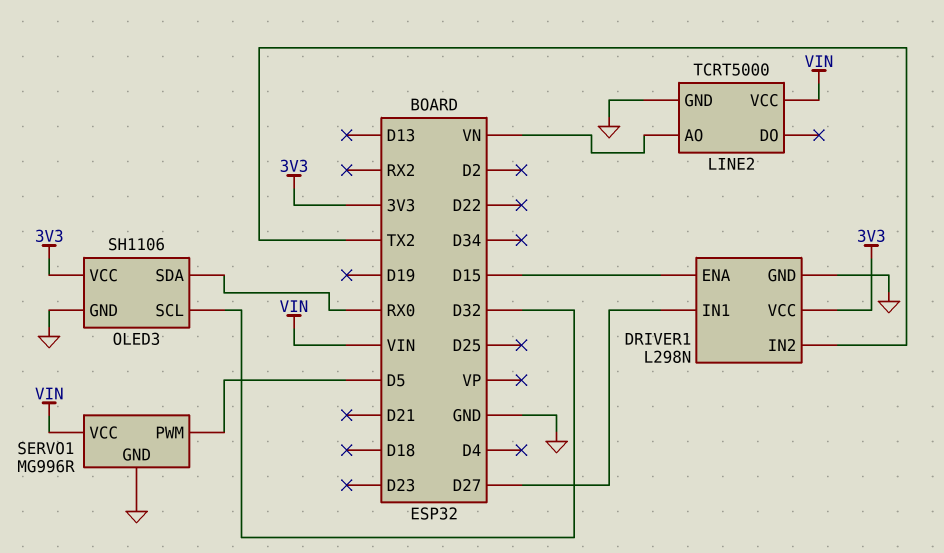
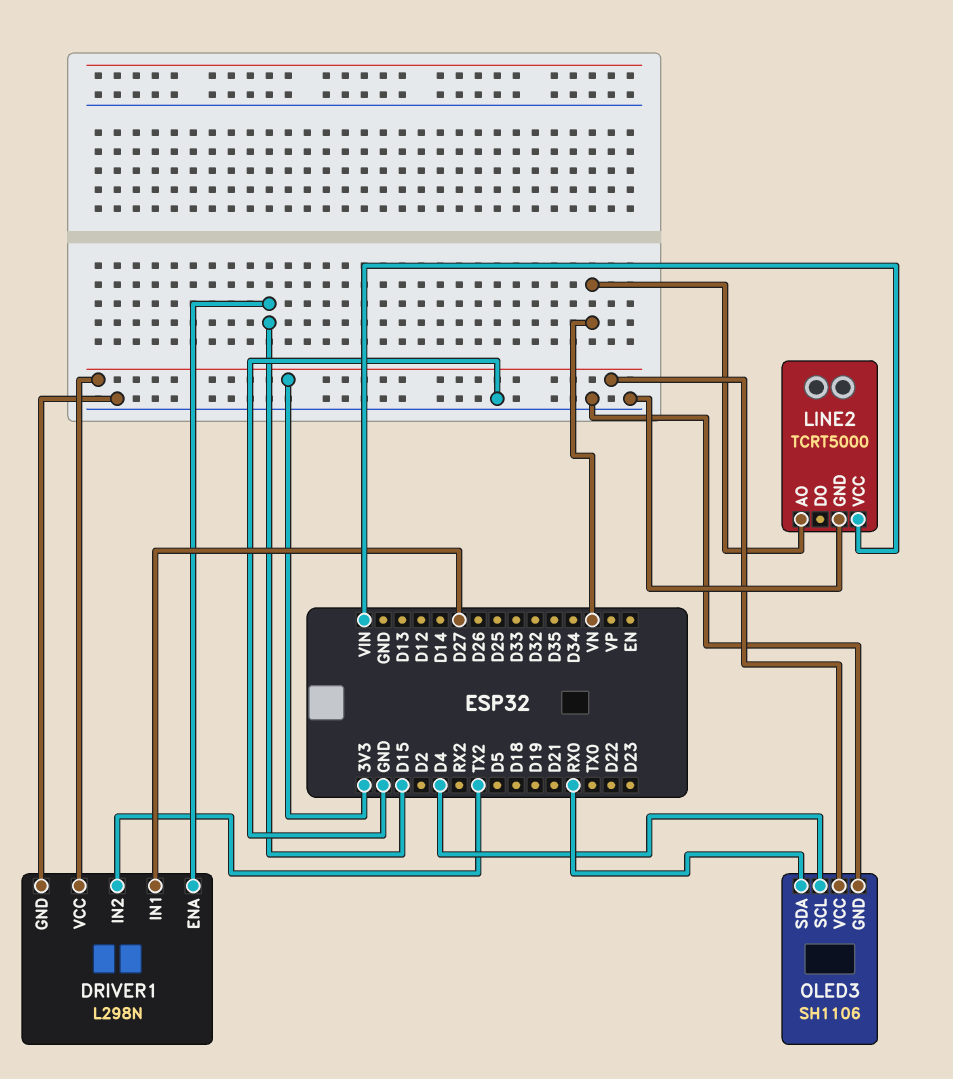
OLED3 pin SCL: D32 -> D4
SERVO1: MG996R -> none
SERVO1 pin GND: GND -> none
SERVO1 pin PWM: D5 -> none
SERVO1 pin VCC: VIN -> none

